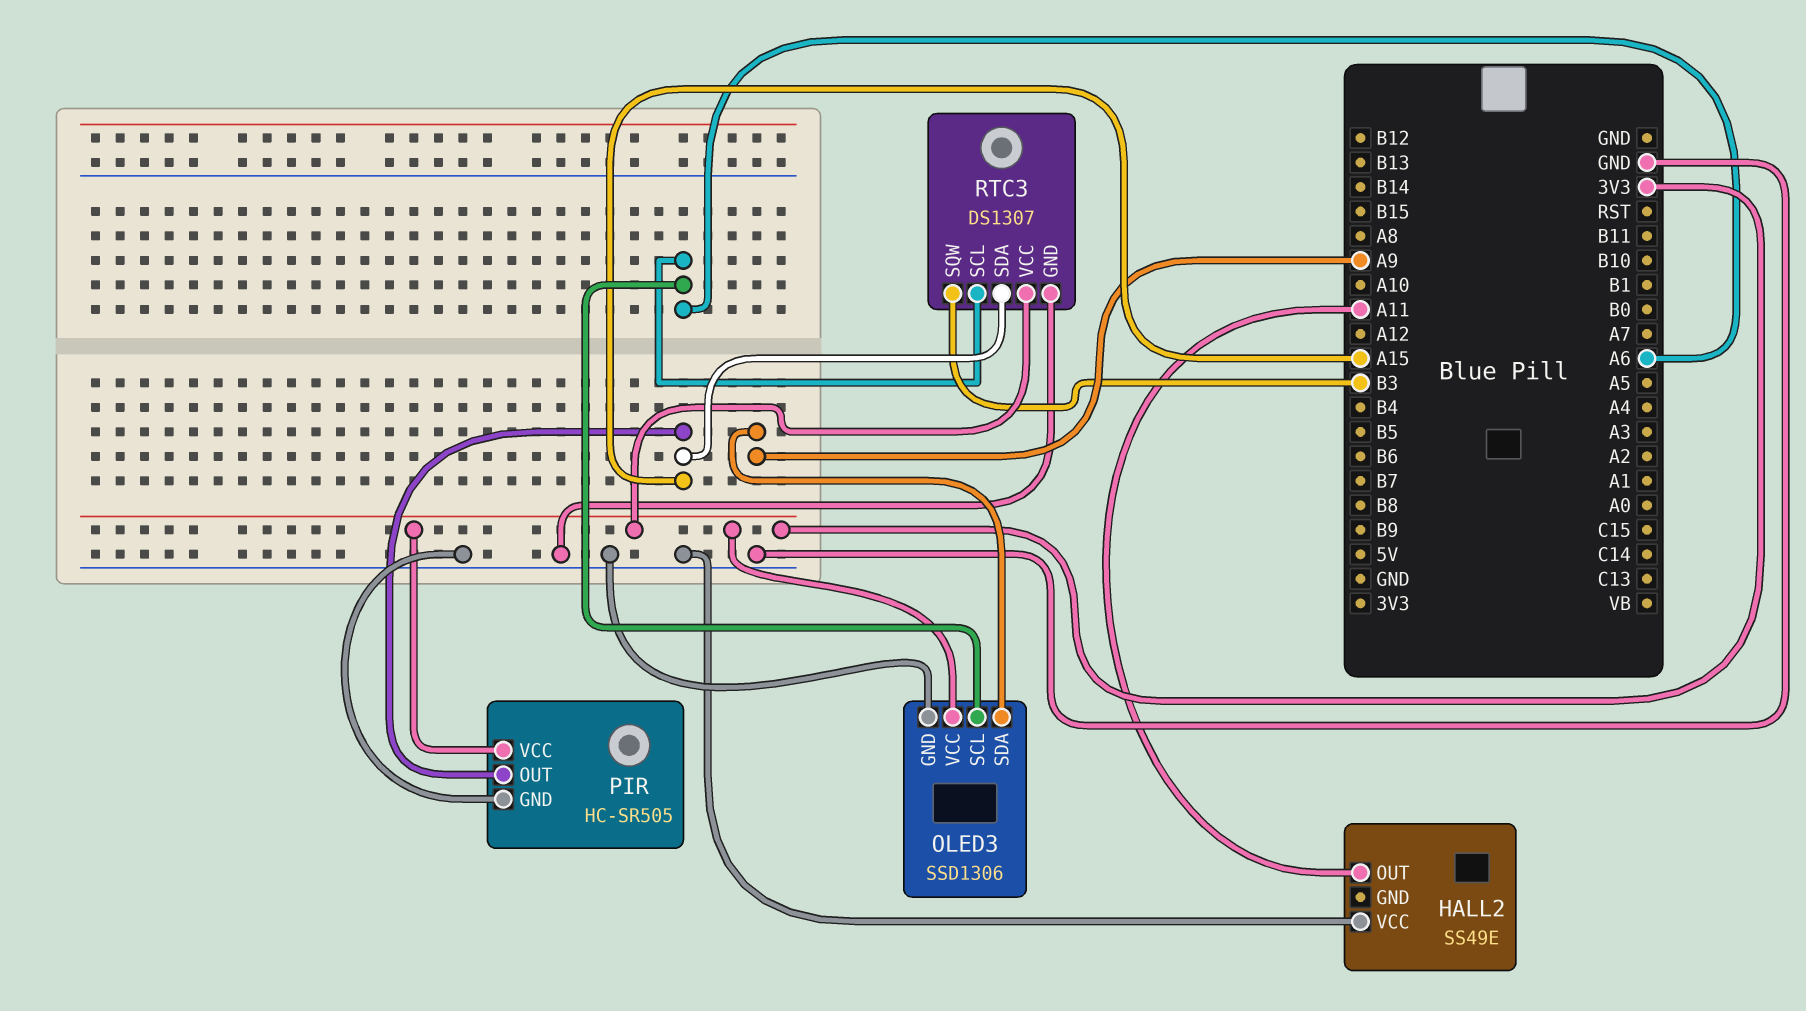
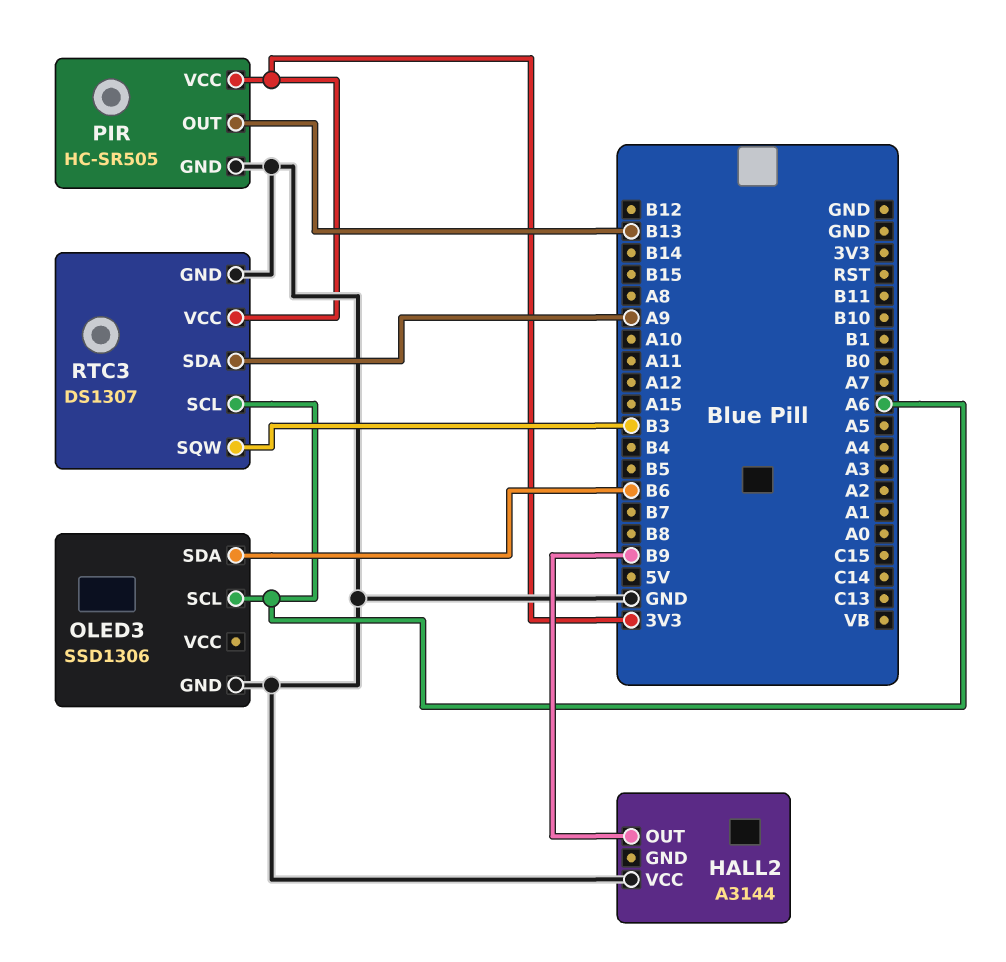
HALL2: SS49E -> A3144
HALL2 pin OUT: A11 -> B9
OLED3 pin SDA: A9 -> B6
OLED3 pin VCC: 3V3 -> none
PIR pin OUT: A15 -> B13
RTC3 pin SDA: A15 -> A9

